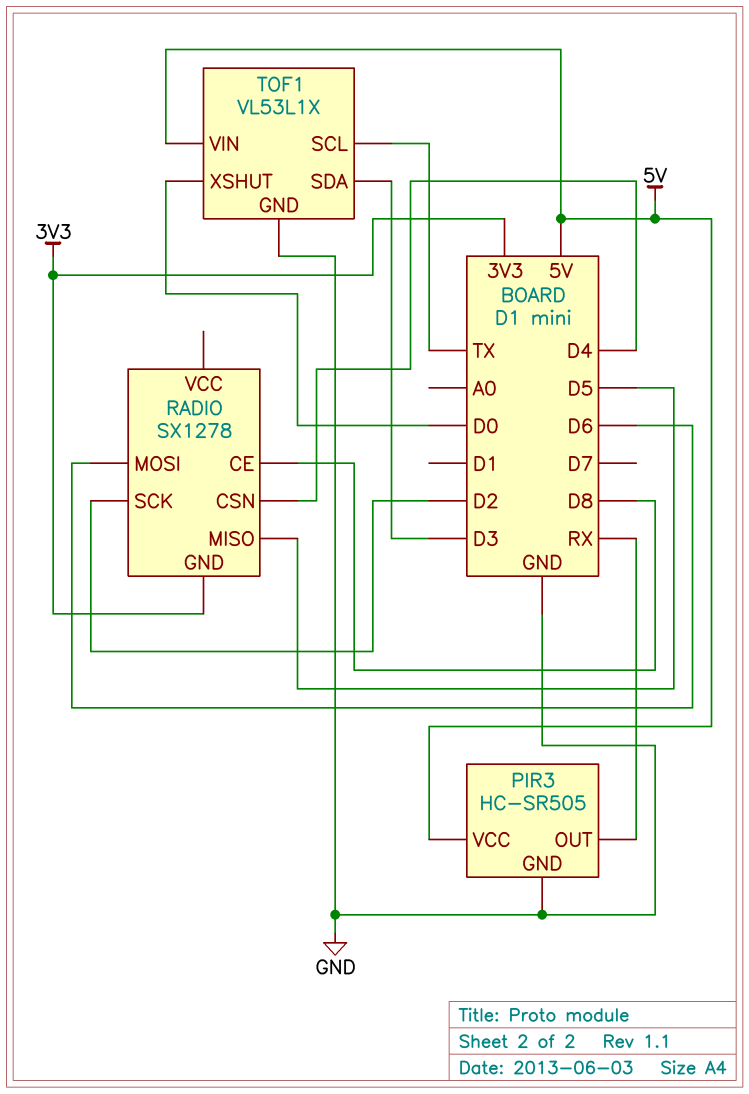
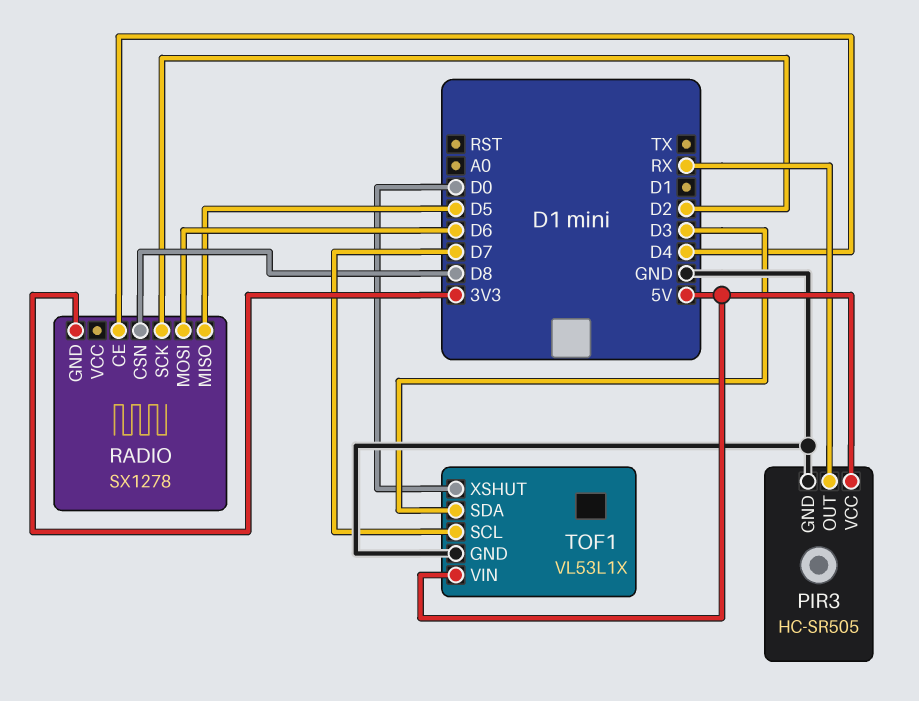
RADIO pin CE: D8 -> D4
RADIO pin CSN: D4 -> D8
TOF1 pin SCL: TX -> D7

